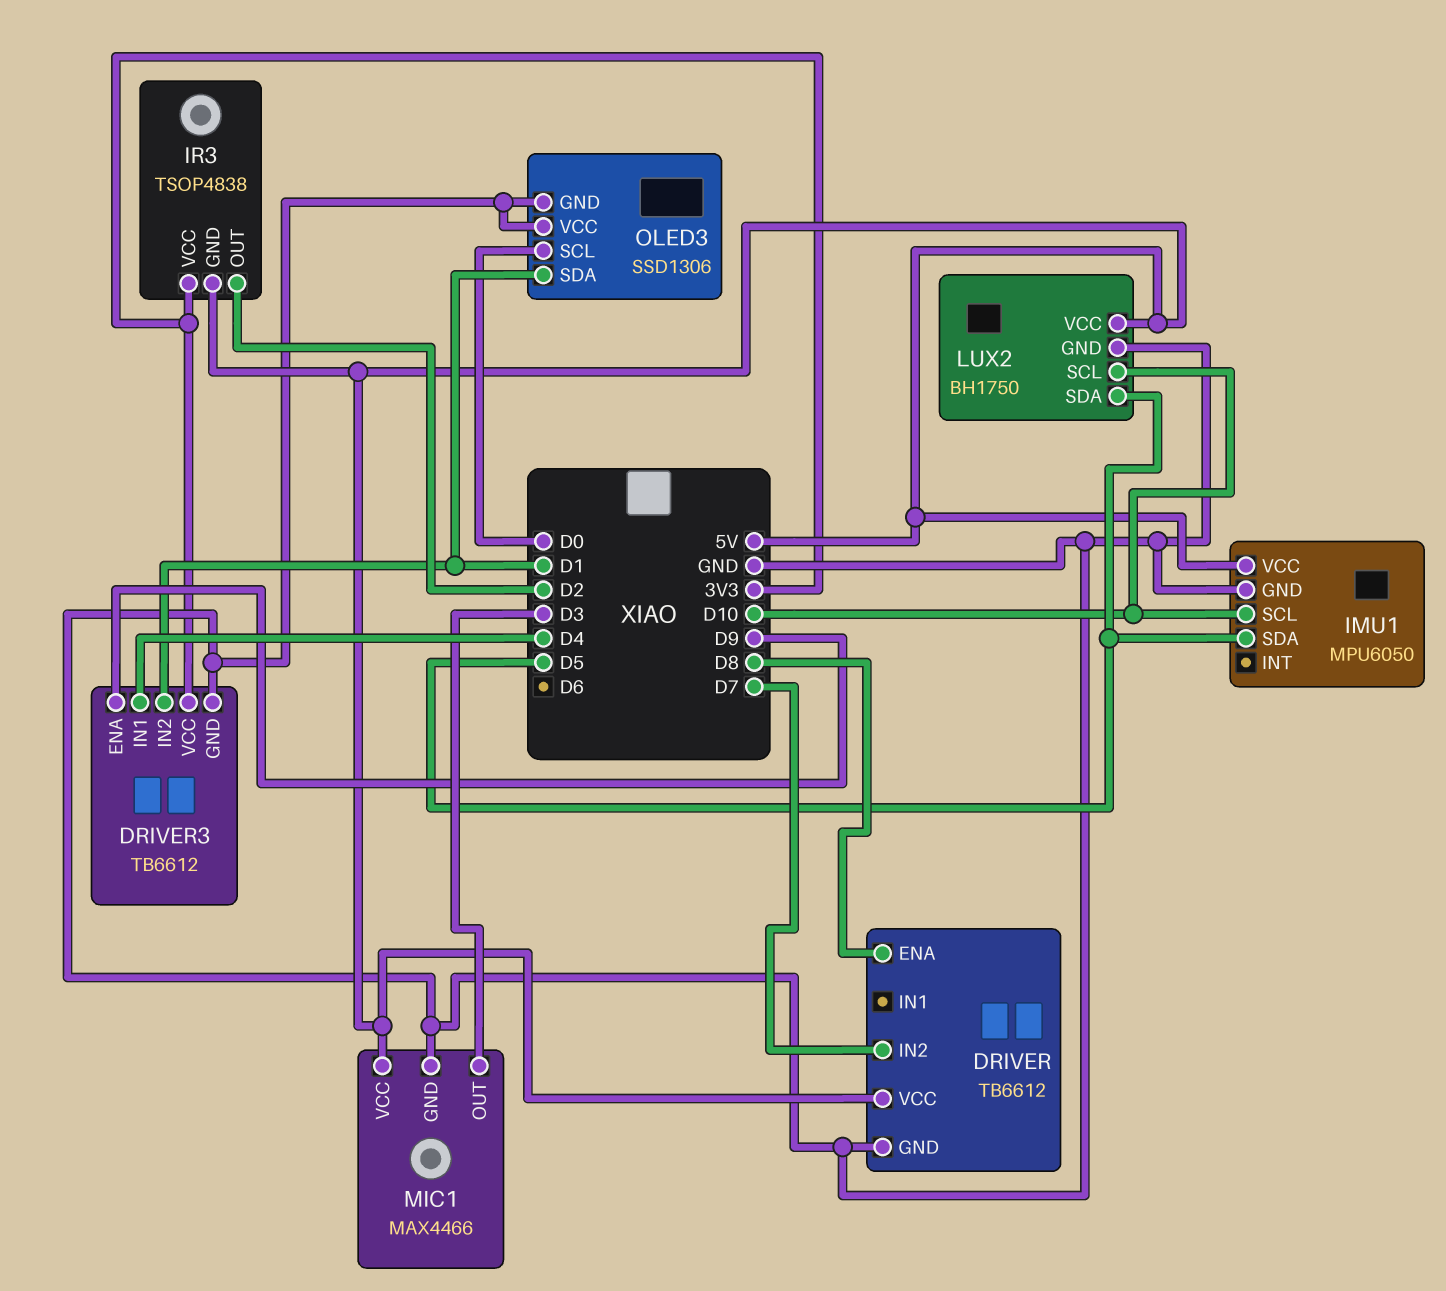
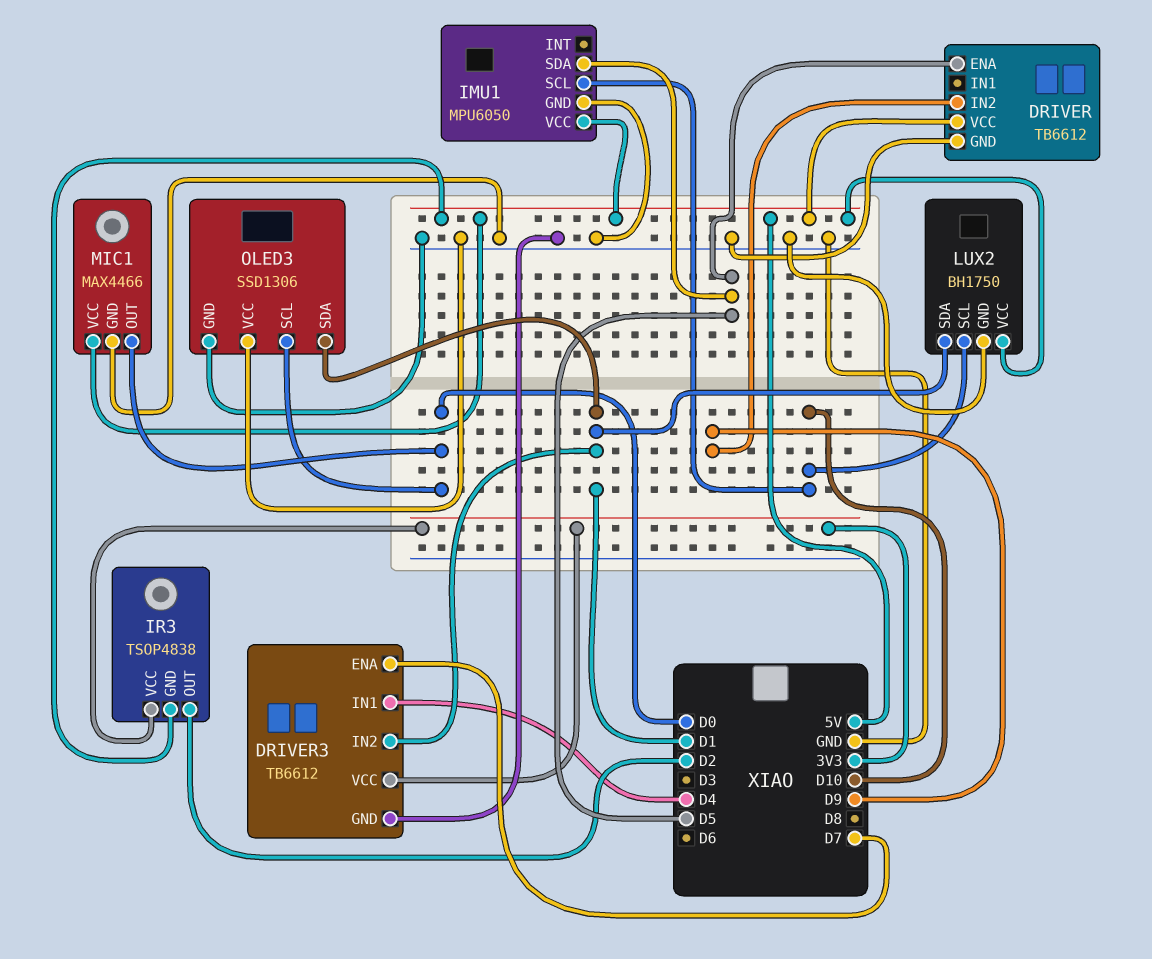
DRIVER pin ENA: D8 -> D5
DRIVER pin IN2: D7 -> D9
DRIVER3 pin ENA: D9 -> D7
LUX2 pin SDA: D5 -> D1
MIC1 pin OUT: D3 -> D0

